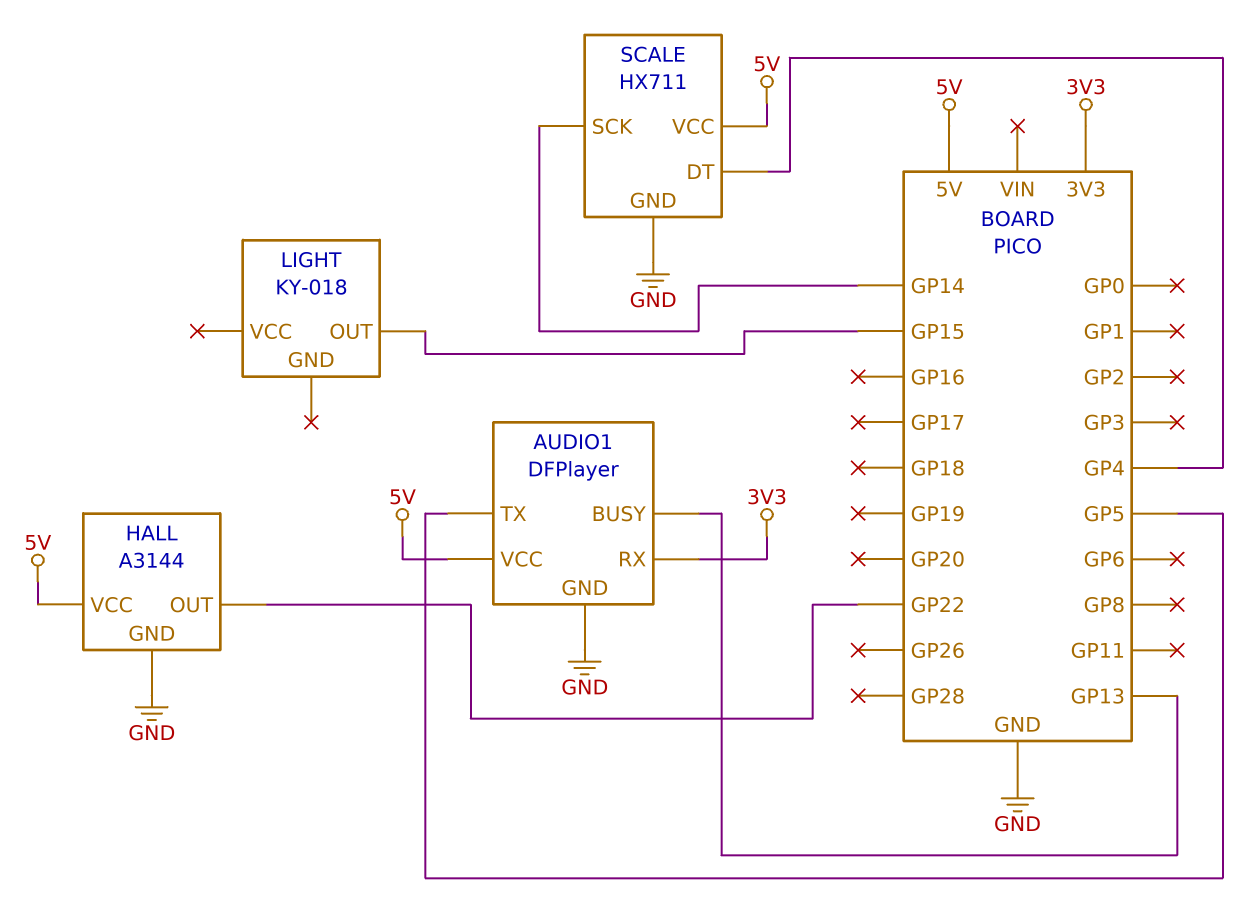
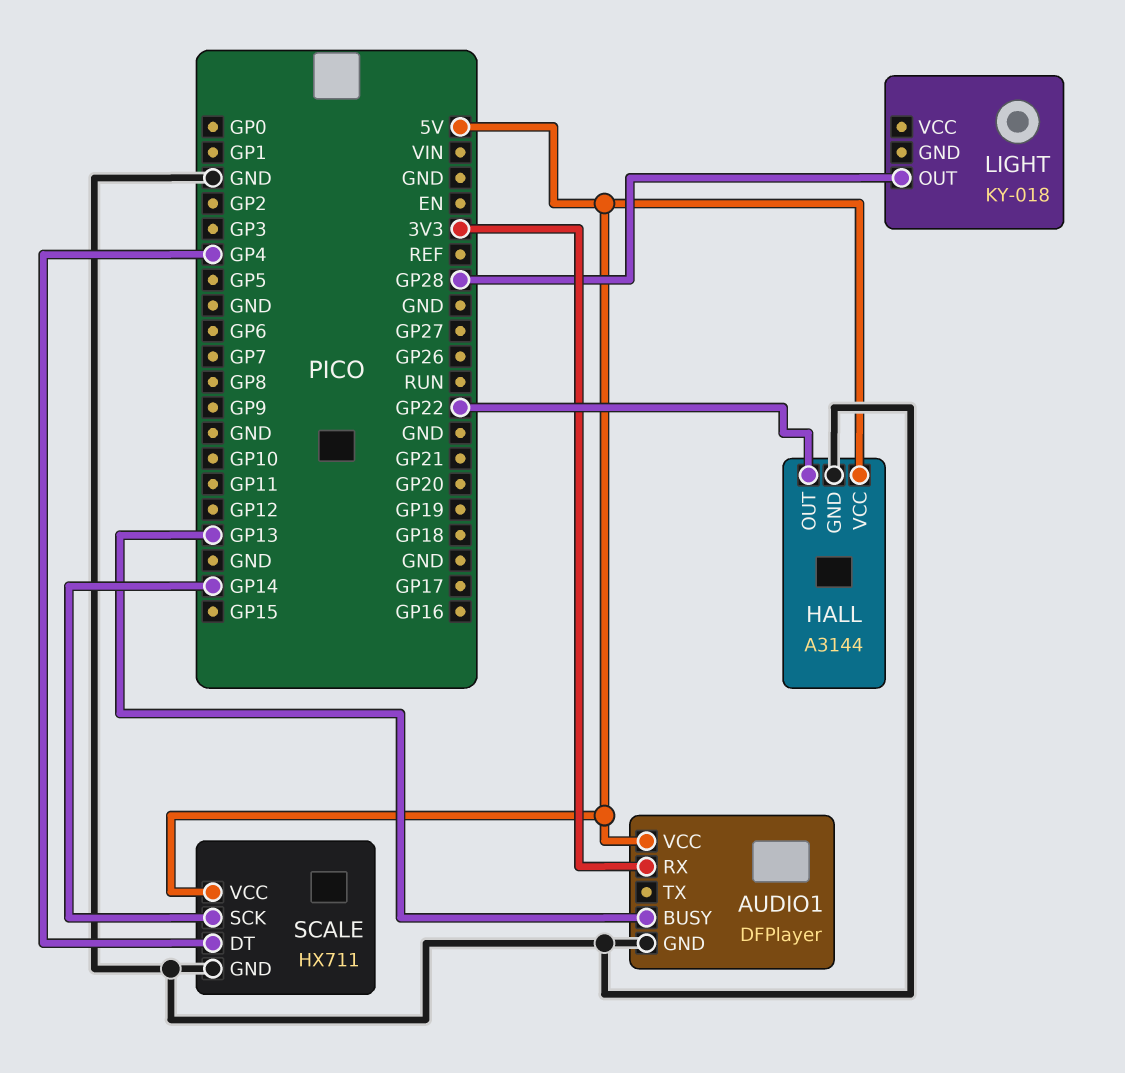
AUDIO1 pin TX: GP5 -> none
LIGHT pin OUT: GP15 -> GP28

